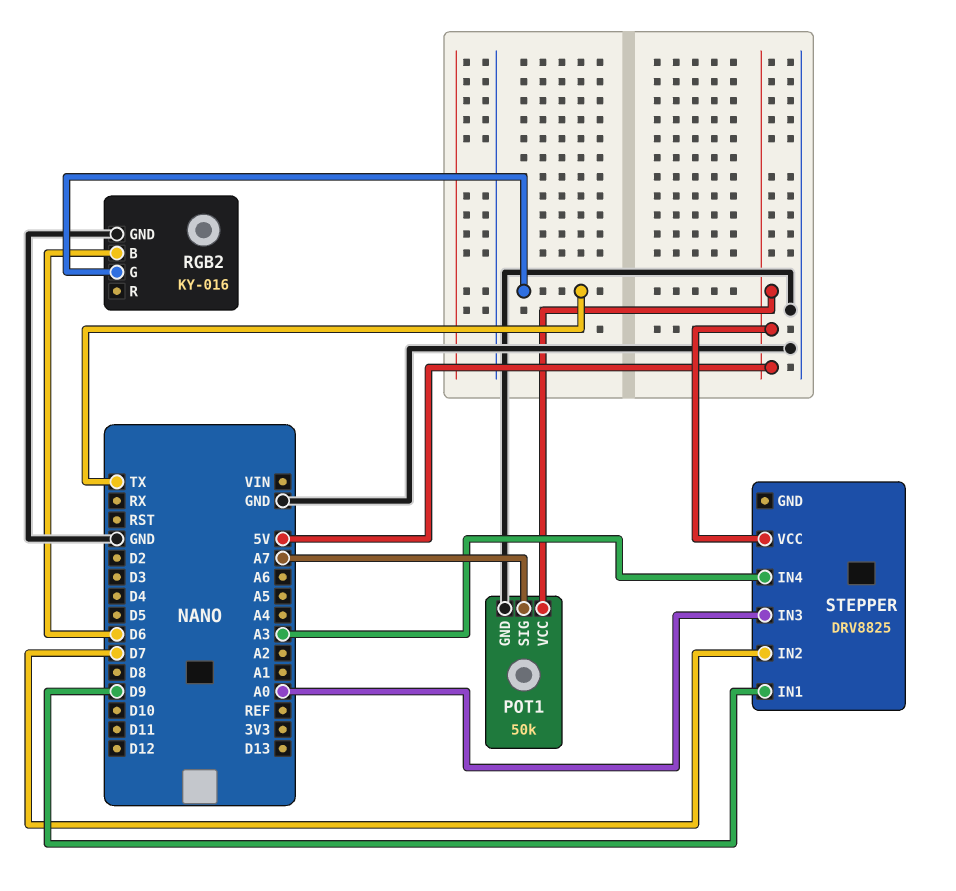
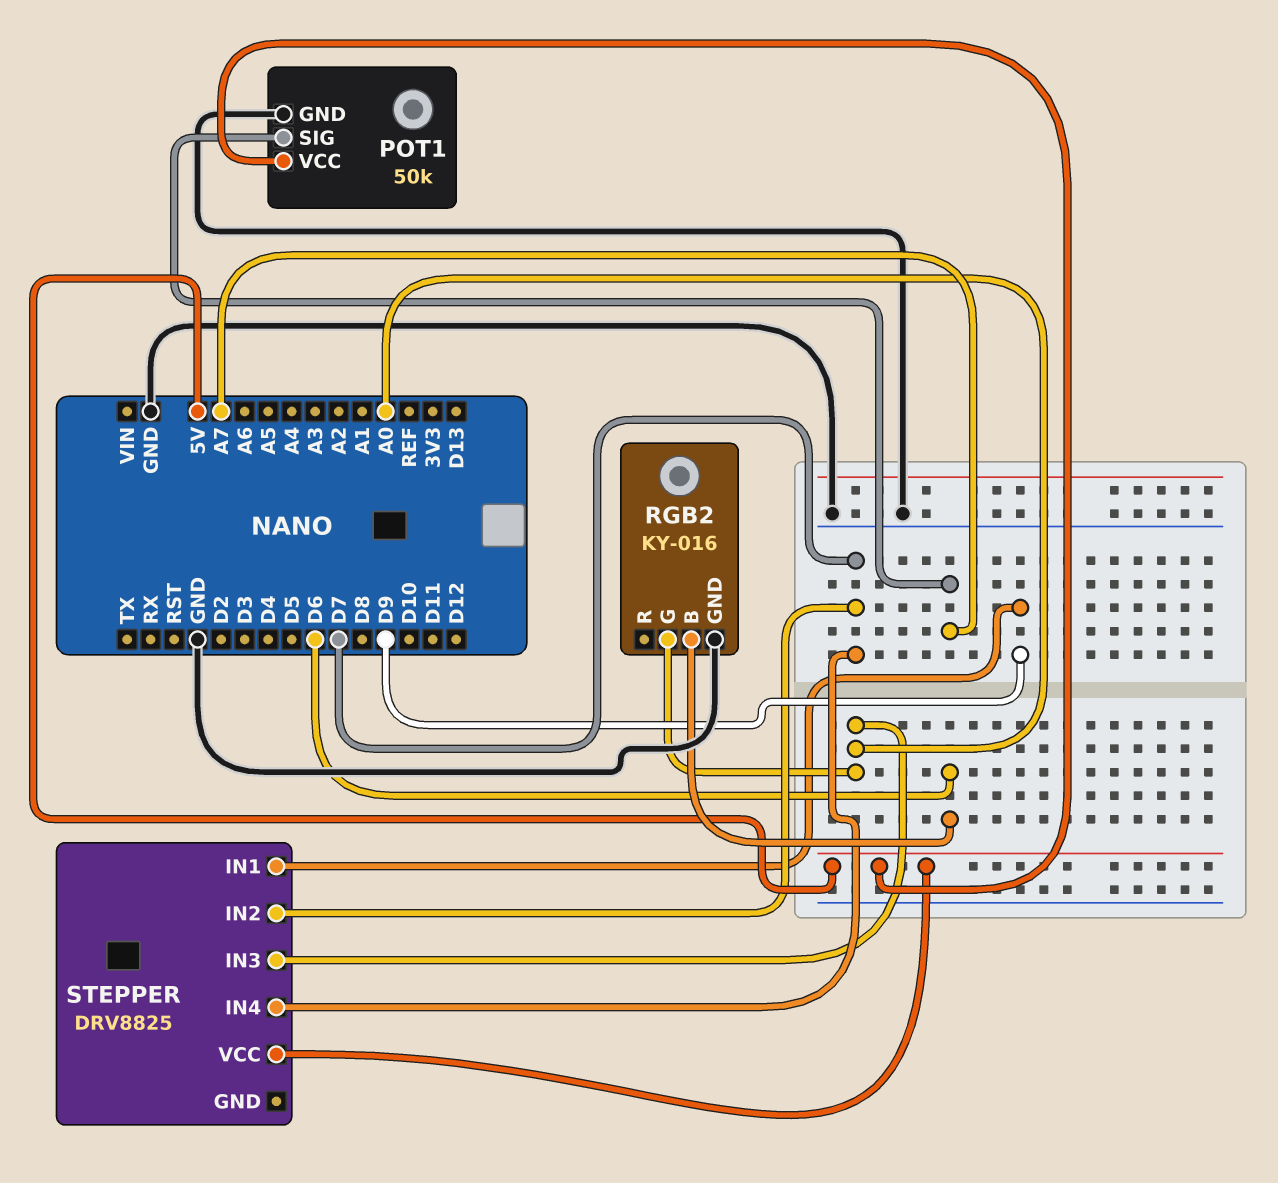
RGB2 pin G: TX -> A0
STEPPER pin IN4: A3 -> D7

